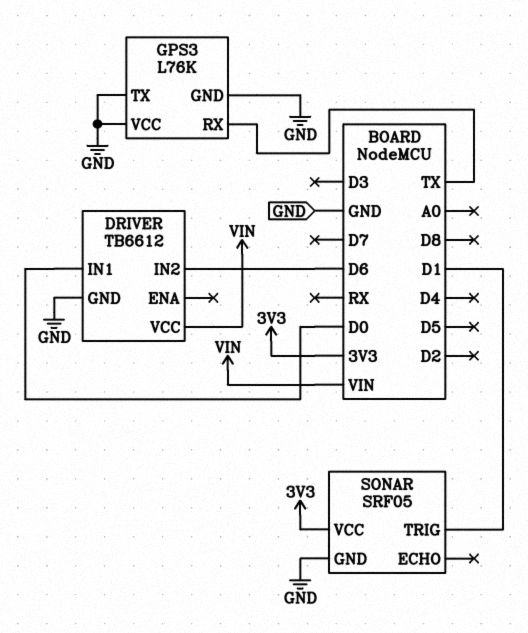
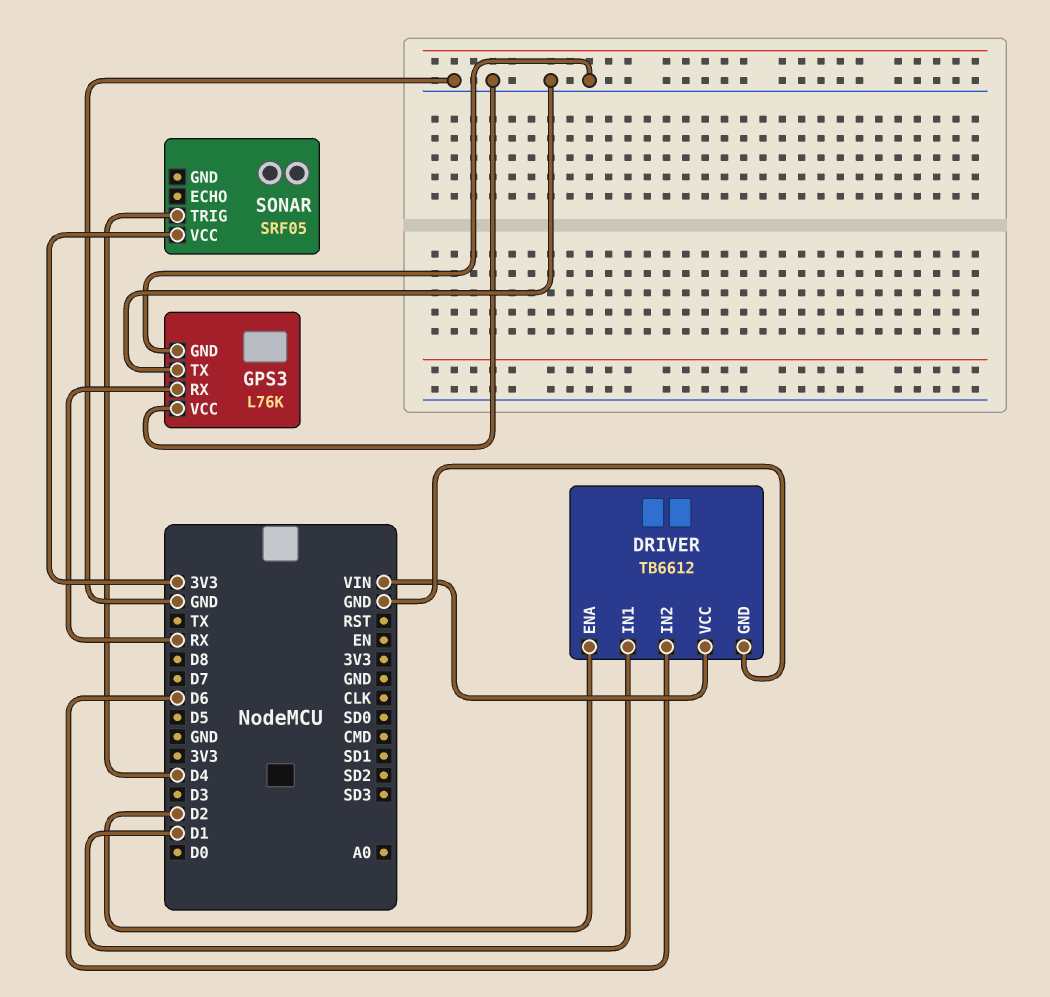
DRIVER pin ENA: none -> D2
DRIVER pin IN1: D0 -> D1
GPS3 pin RX: TX -> RX
SONAR pin GND: GND -> none
SONAR pin TRIG: D1 -> D4

